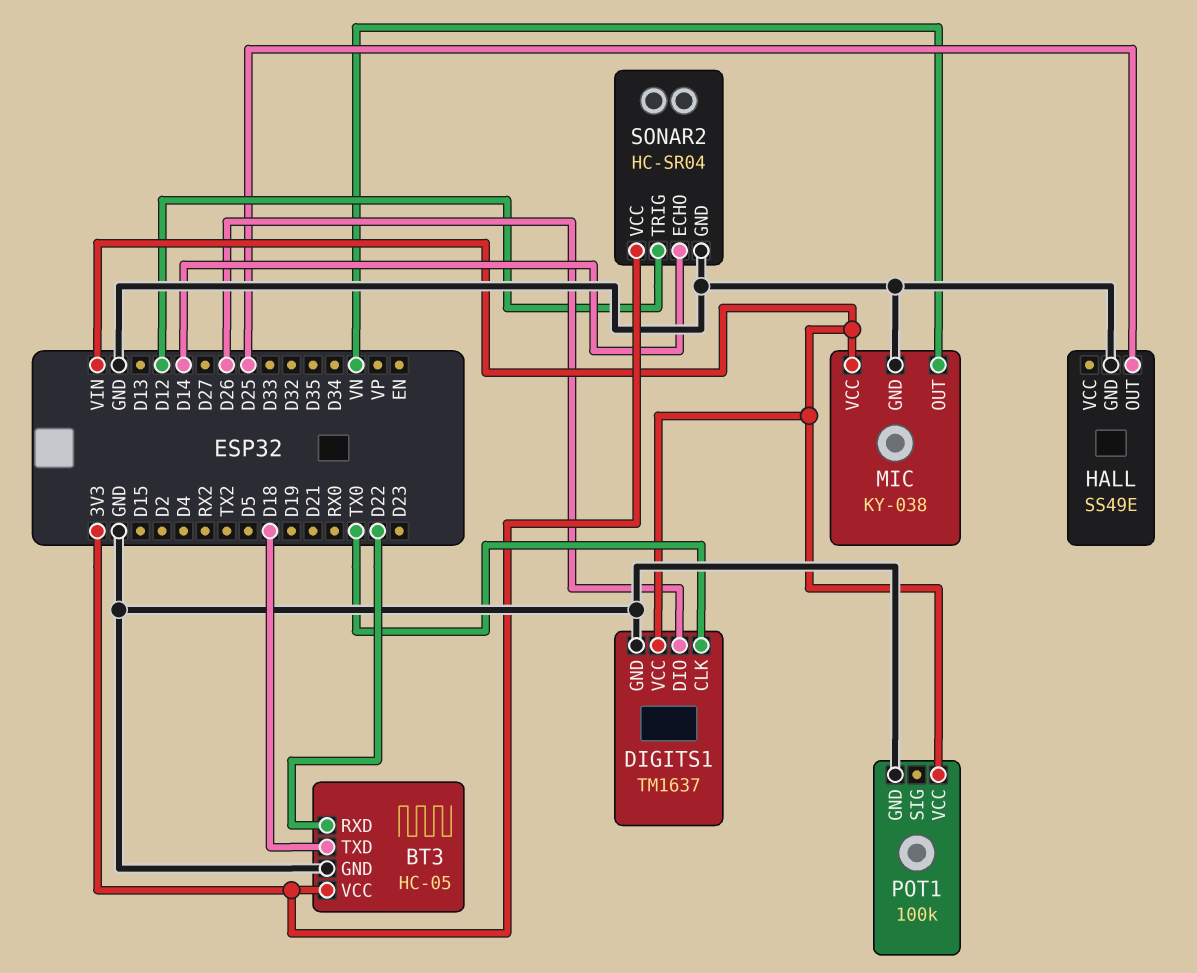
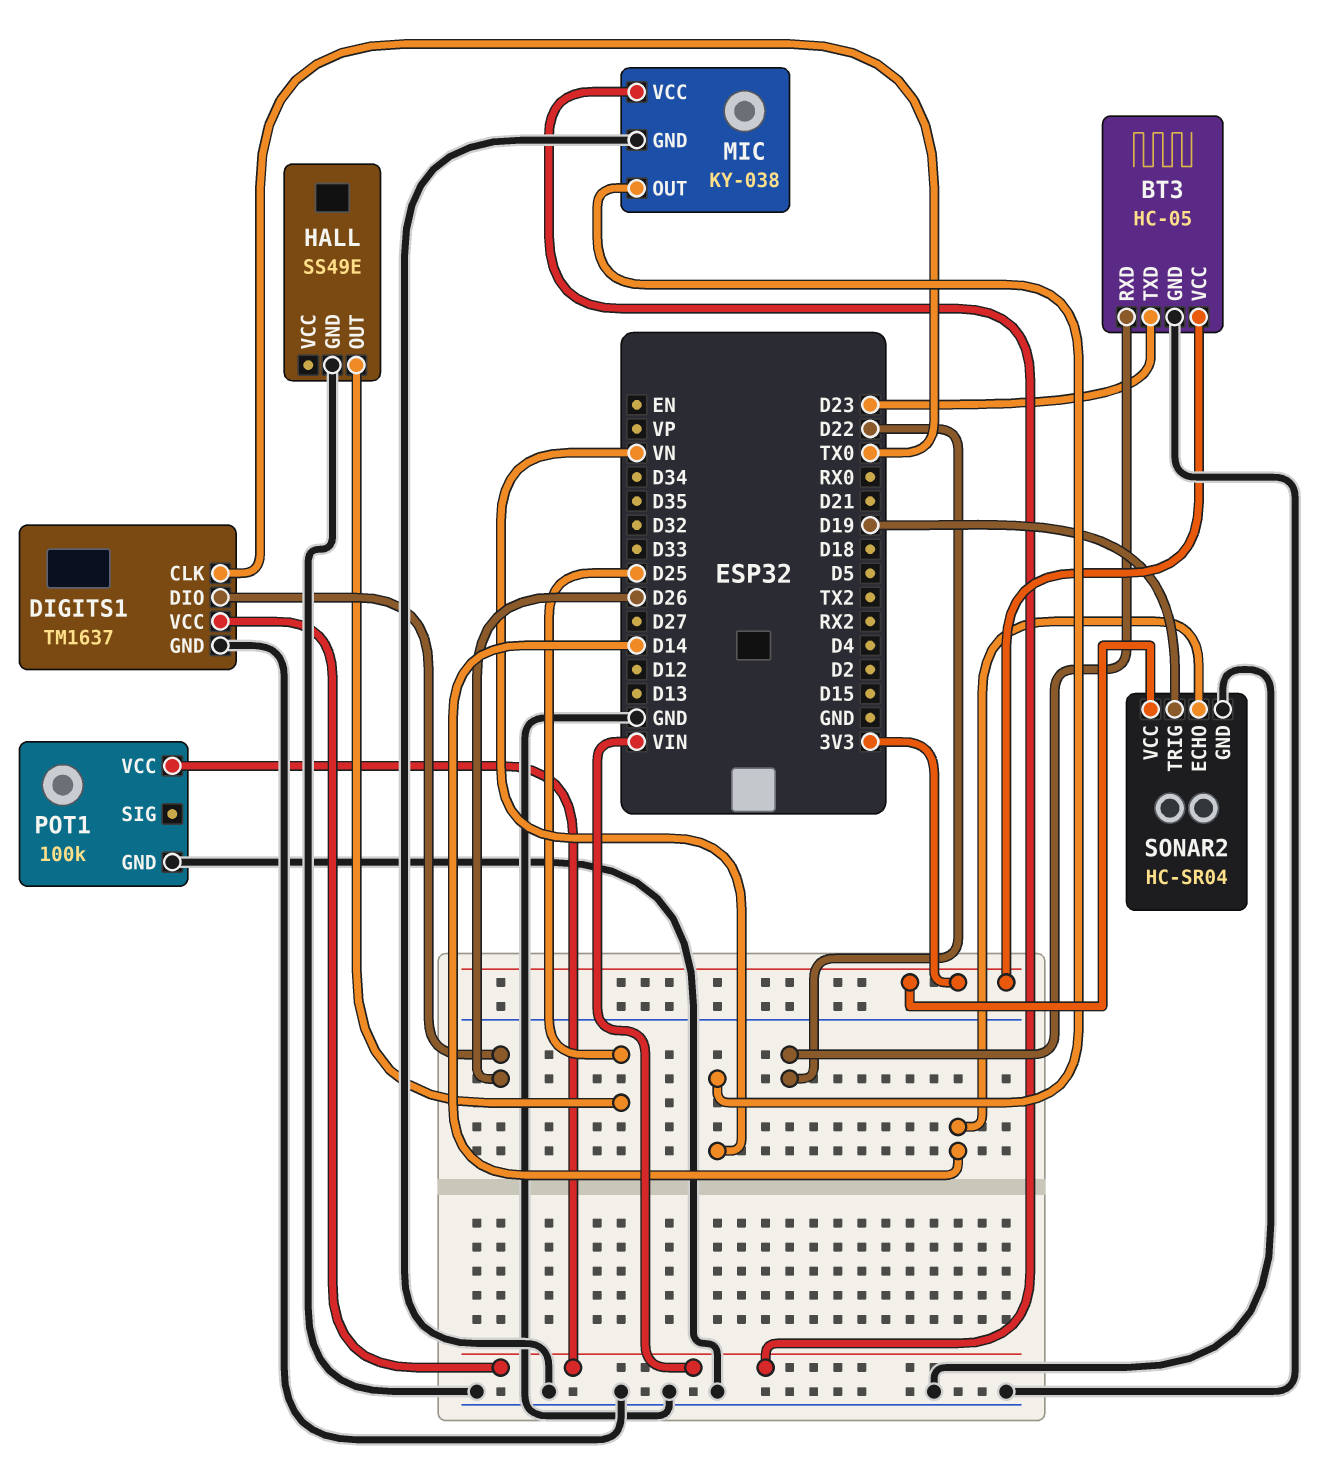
BT3 pin TXD: D18 -> D23
SONAR2 pin TRIG: D12 -> D19

